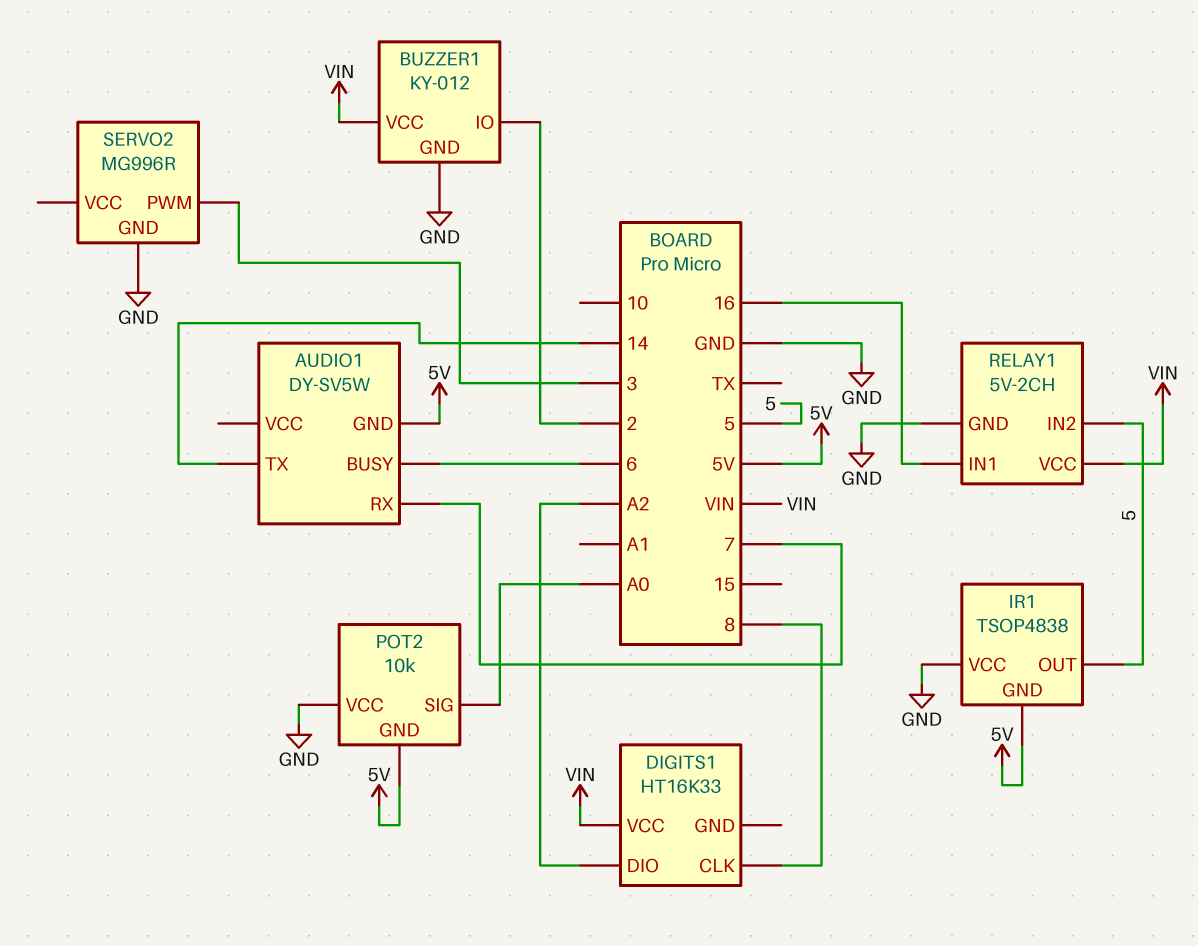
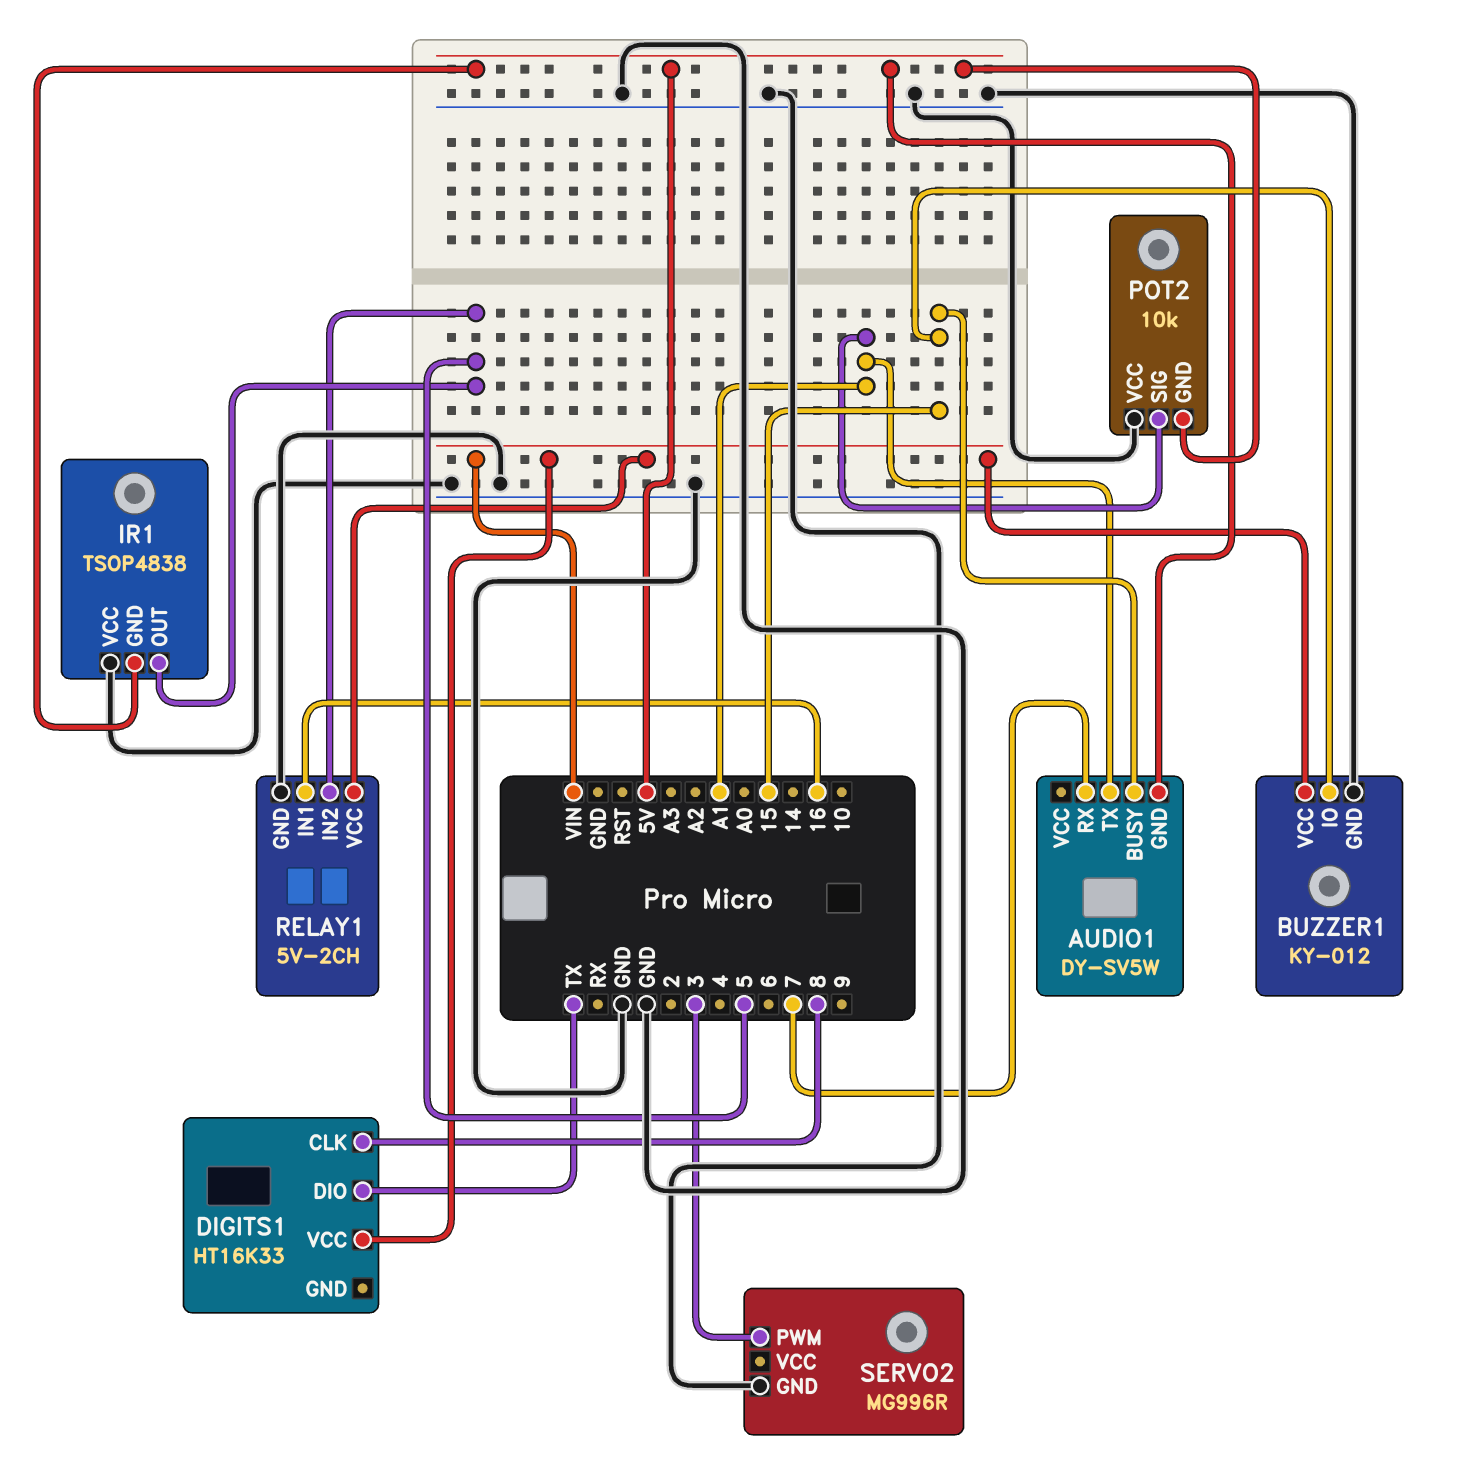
AUDIO1 pin BUSY: 6 -> 15
AUDIO1 pin TX: 14 -> A1
BUZZER1 pin IO: 2 -> 15
DIGITS1 pin DIO: A2 -> TX
POT2 pin SIG: A0 -> A1

